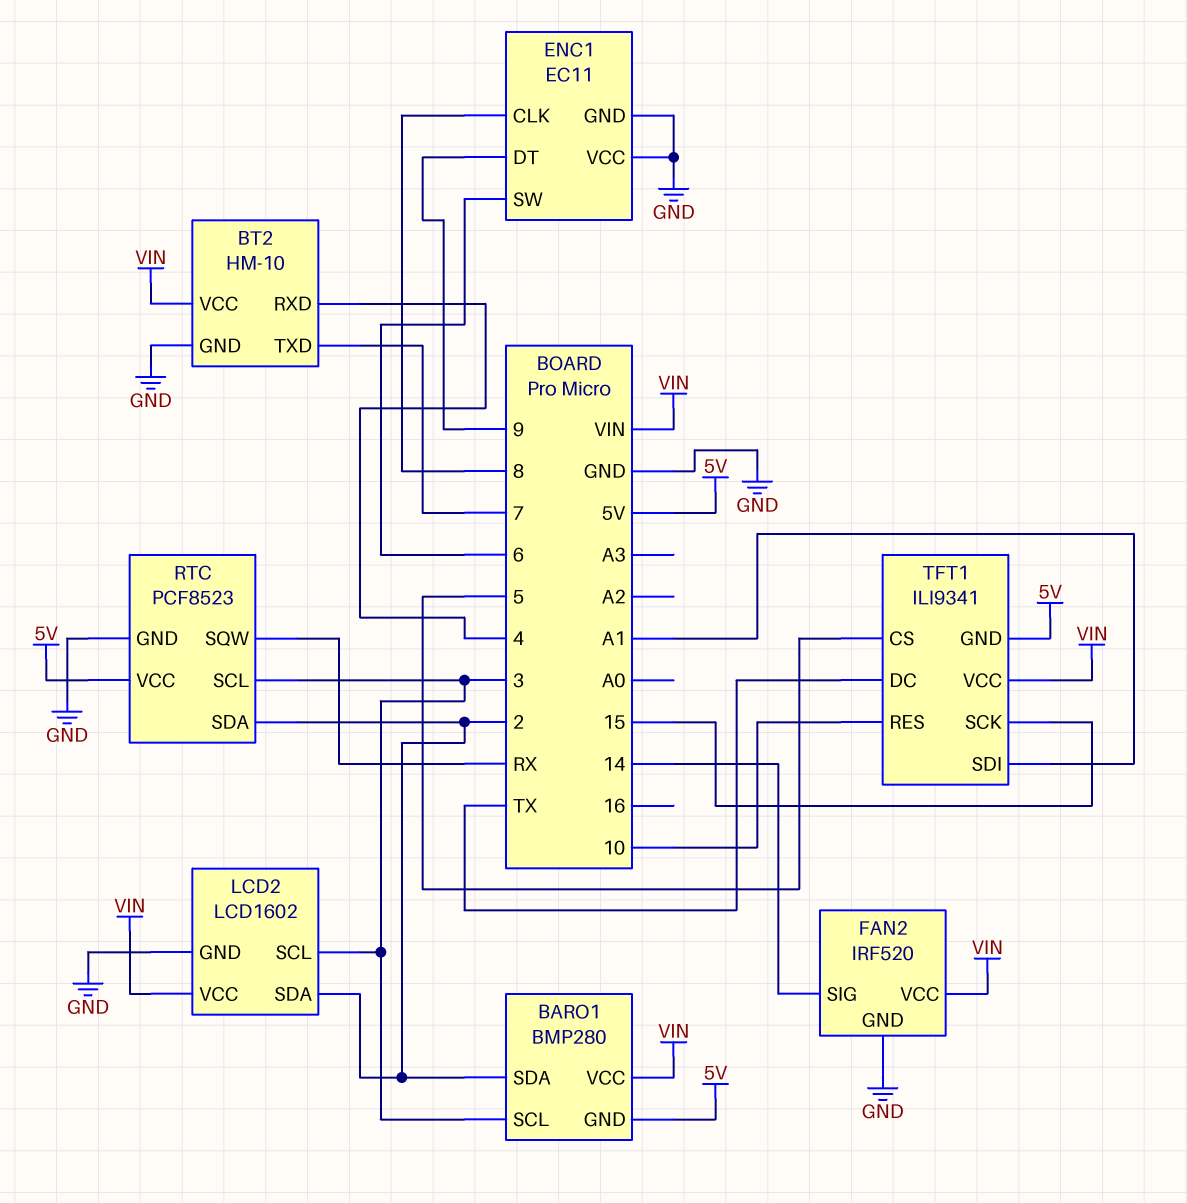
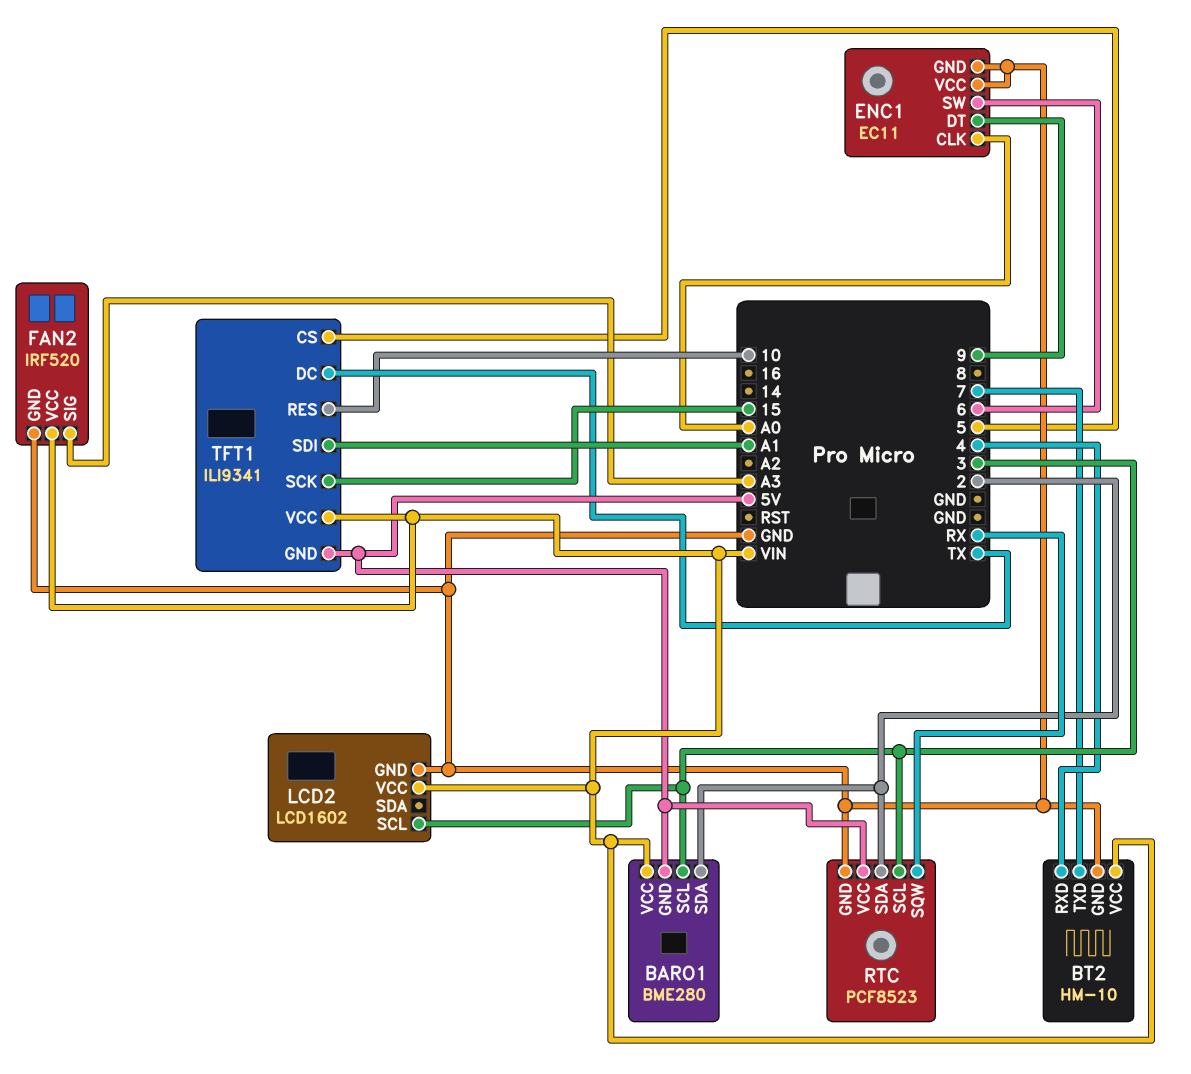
BARO1: BMP280 -> BME280
ENC1 pin CLK: 8 -> A0
FAN2 pin SIG: 14 -> A3
LCD2 pin SDA: 2 -> none

